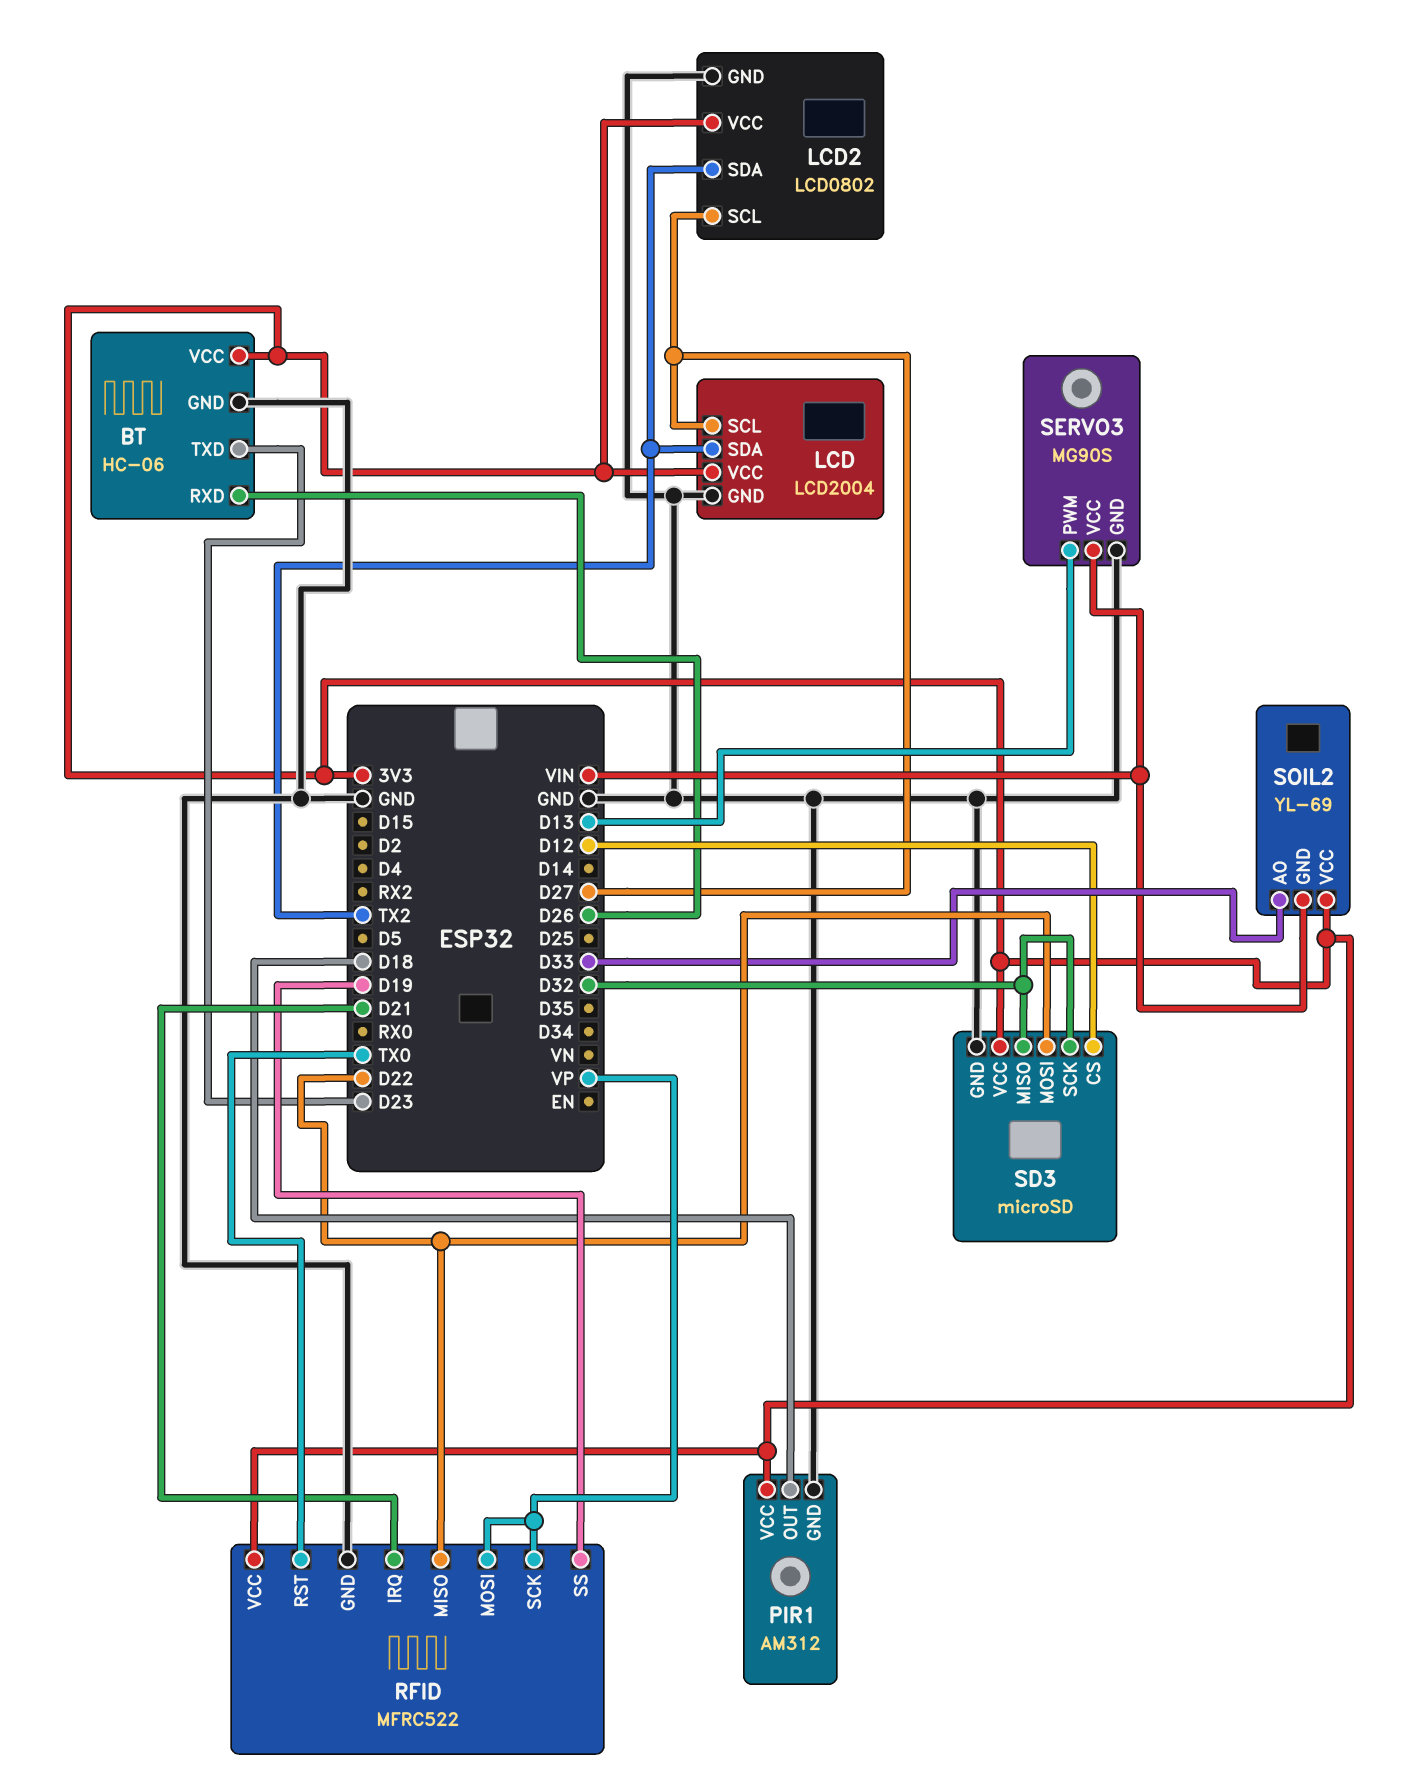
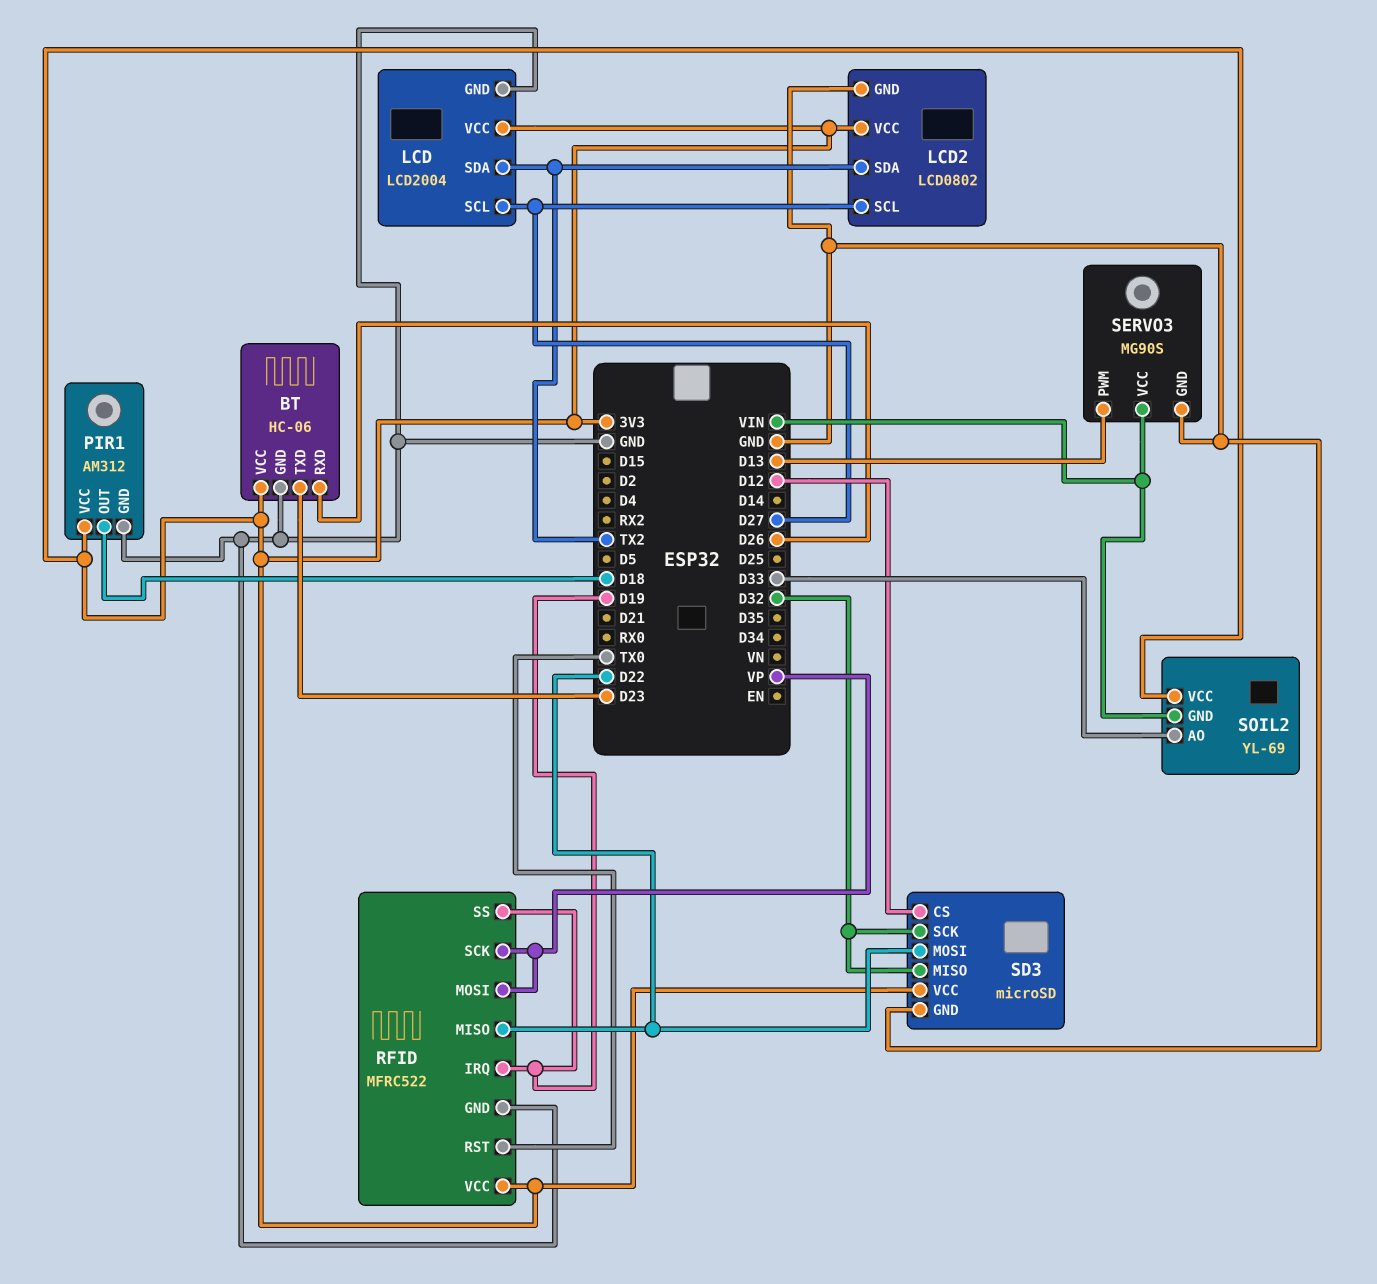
RFID pin IRQ: D21 -> D19

